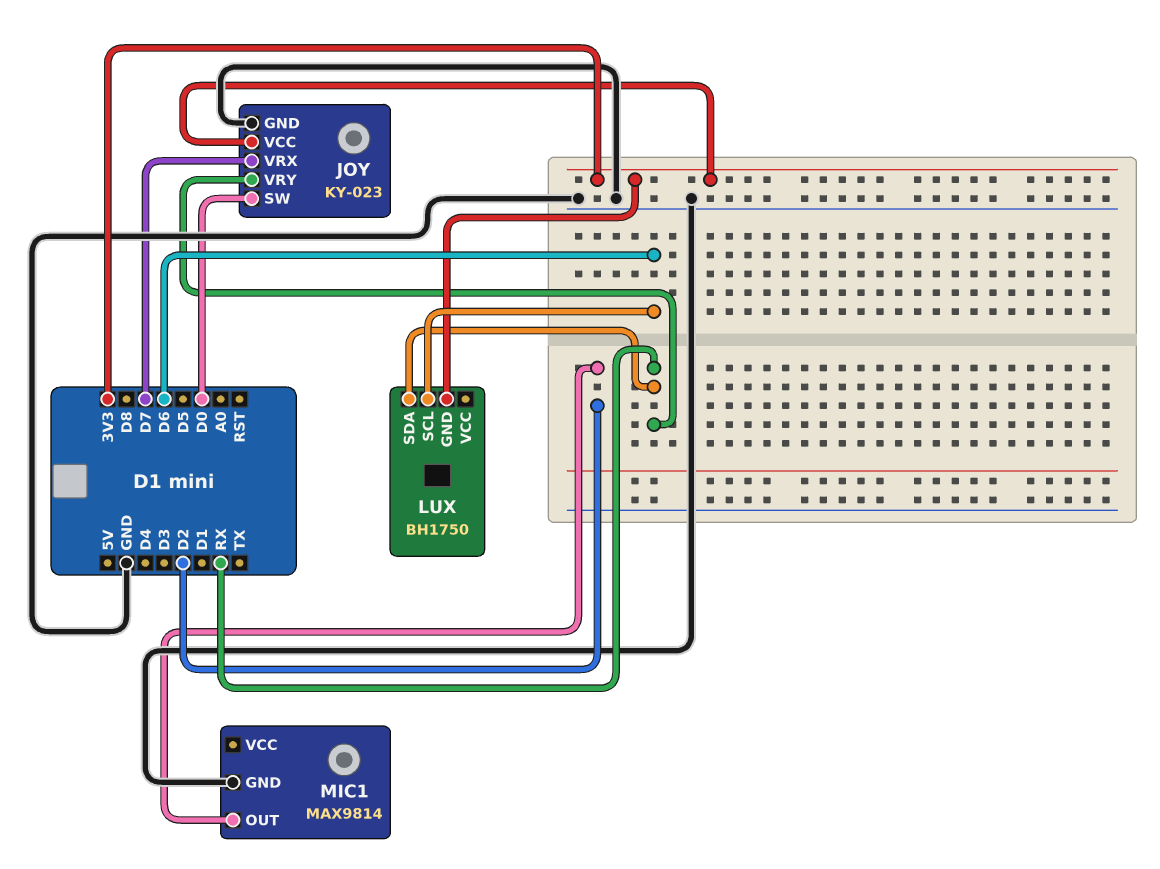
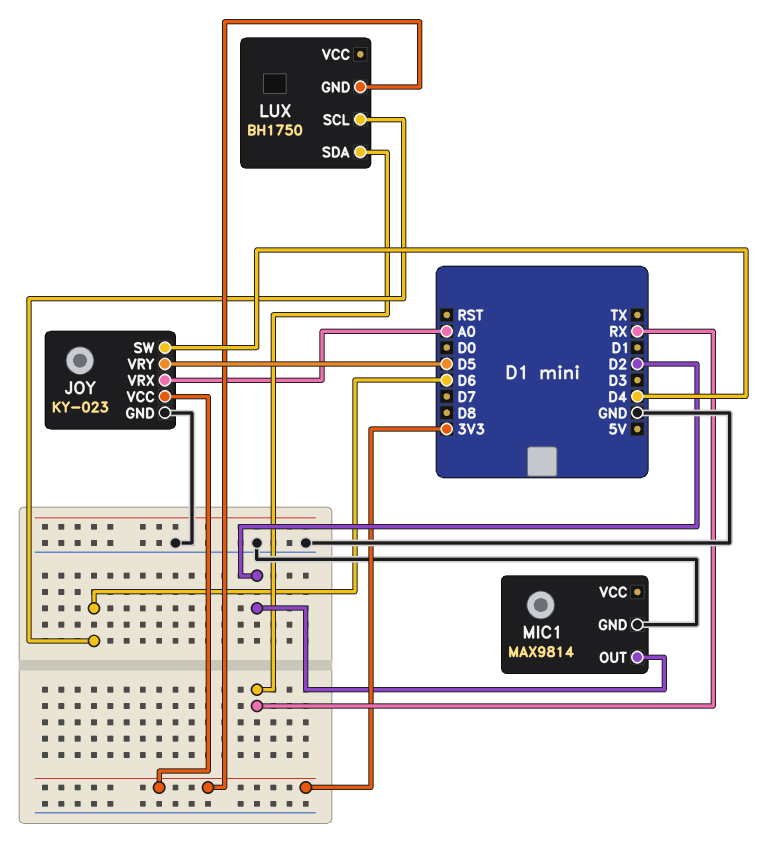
JOY pin SW: D0 -> D4
JOY pin VRX: D7 -> A0
JOY pin VRY: RX -> D5

